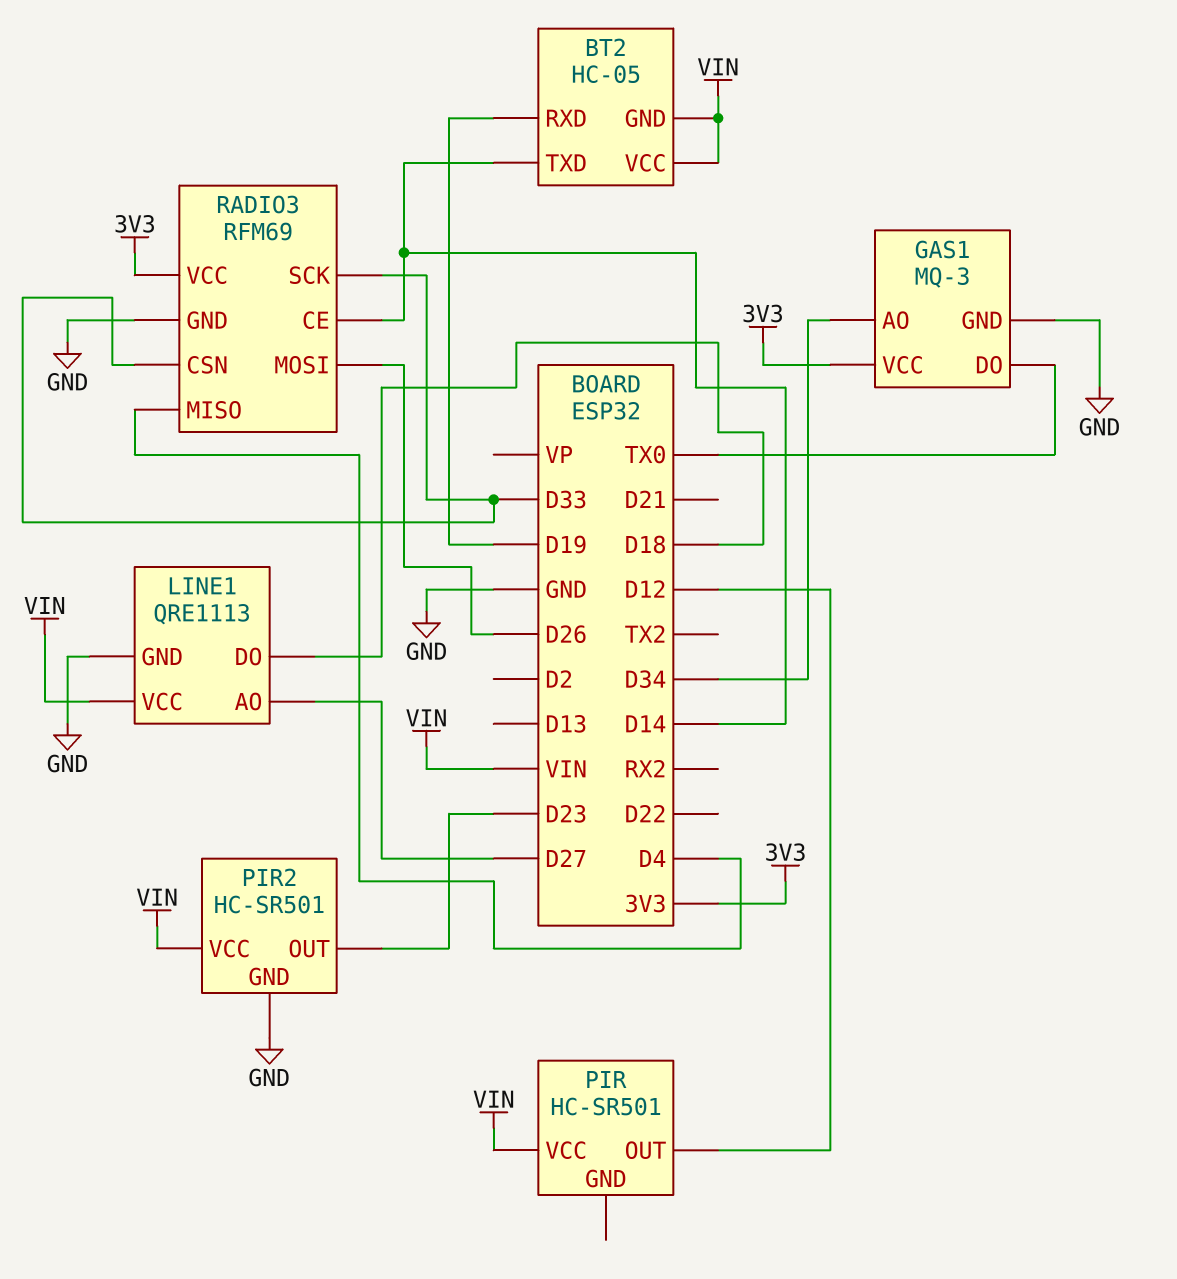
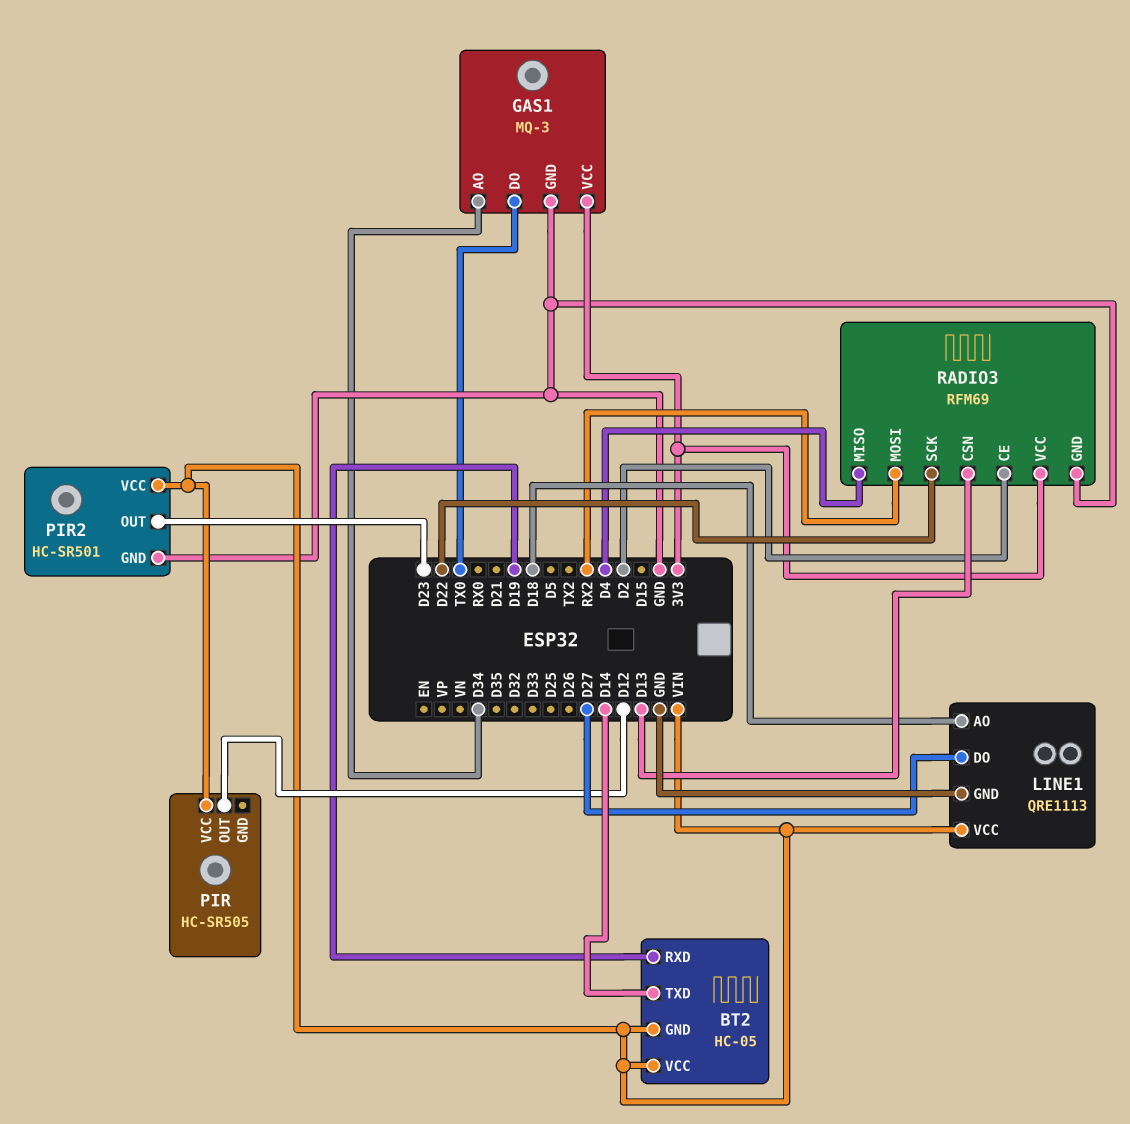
LINE1 pin AO: D27 -> D18
LINE1 pin DO: D18 -> D27
PIR: HC-SR501 -> HC-SR505
RADIO3 pin CE: D14 -> D2
RADIO3 pin CSN: D33 -> D13
RADIO3 pin MOSI: D26 -> RX2
RADIO3 pin SCK: D33 -> D22

